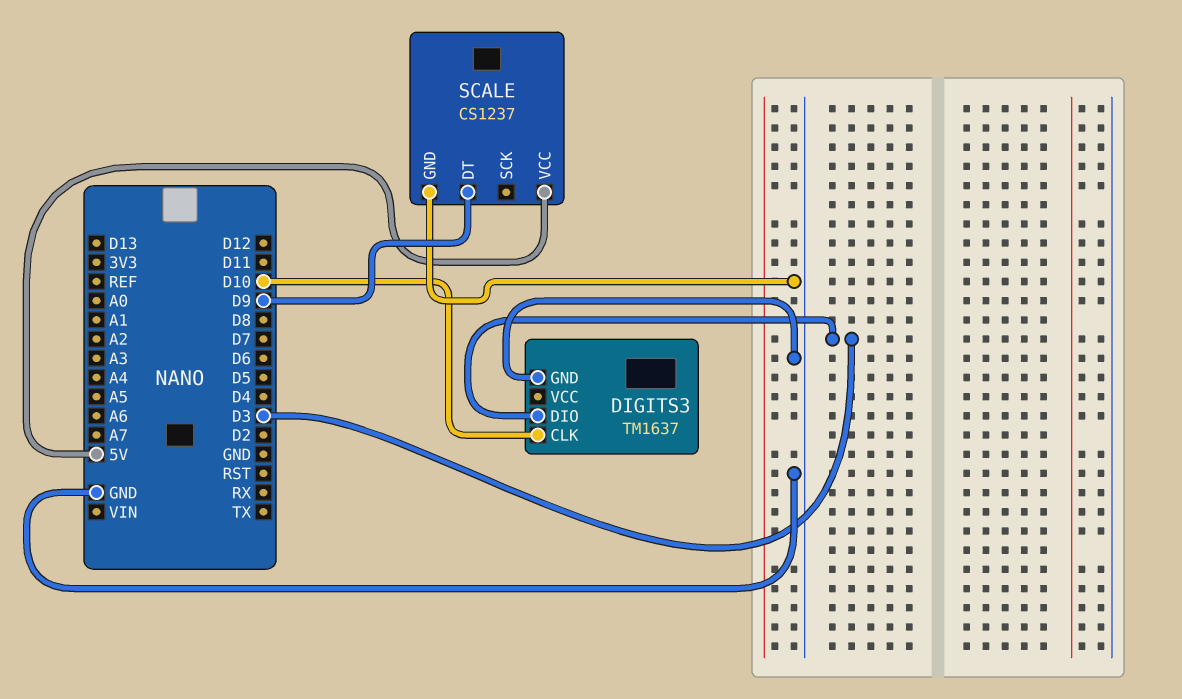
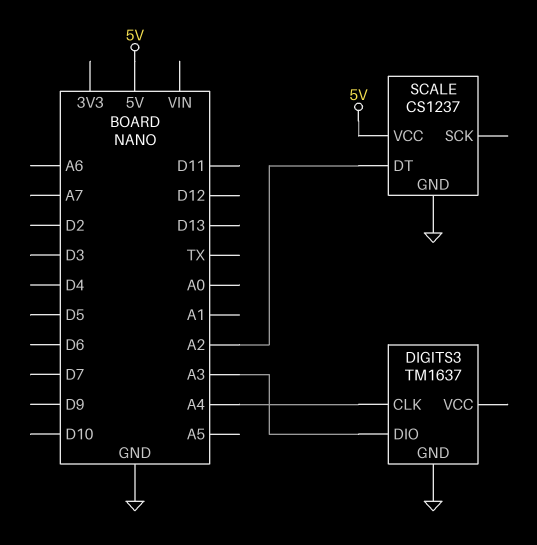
DIGITS3 pin CLK: D10 -> A4
DIGITS3 pin DIO: D3 -> A3
SCALE pin DT: D9 -> A2

